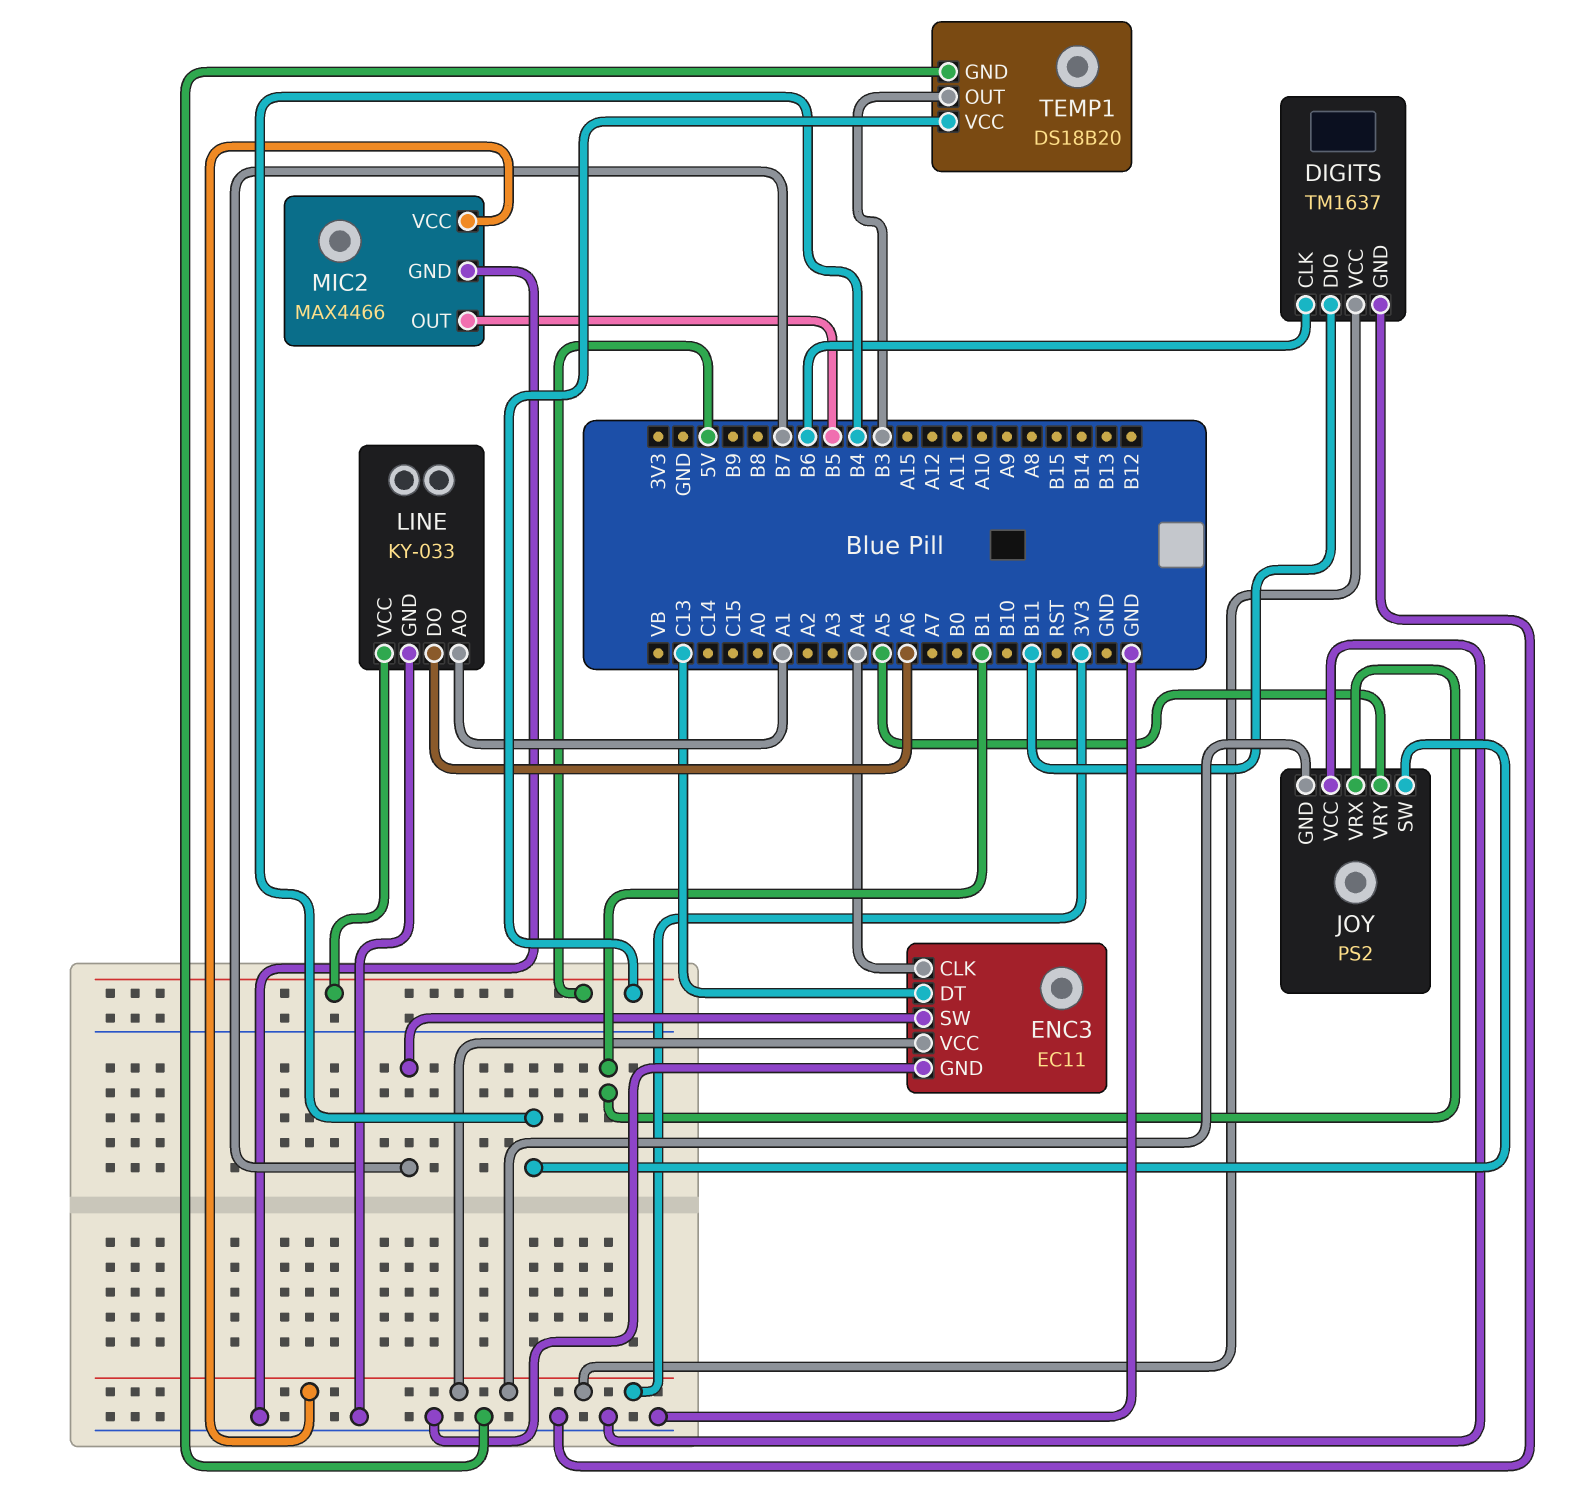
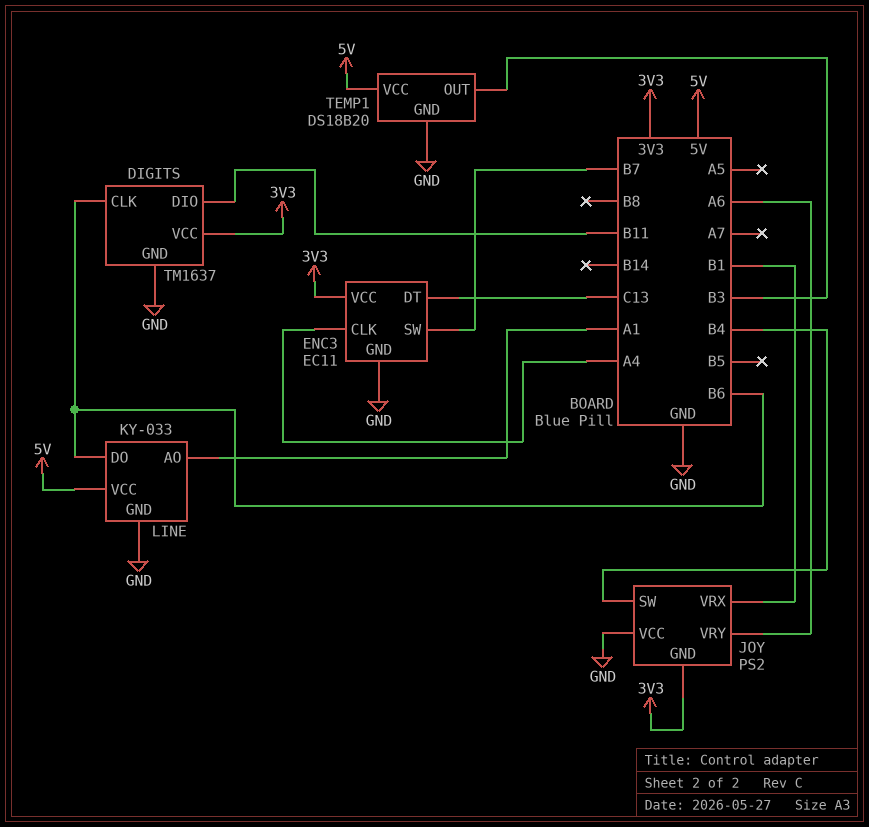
JOY pin VRY: A5 -> A6
LINE pin DO: A6 -> B6
MIC2: MAX4466 -> none
MIC2 pin GND: GND -> none
MIC2 pin OUT: B5 -> none
MIC2 pin VCC: 3V3 -> none

